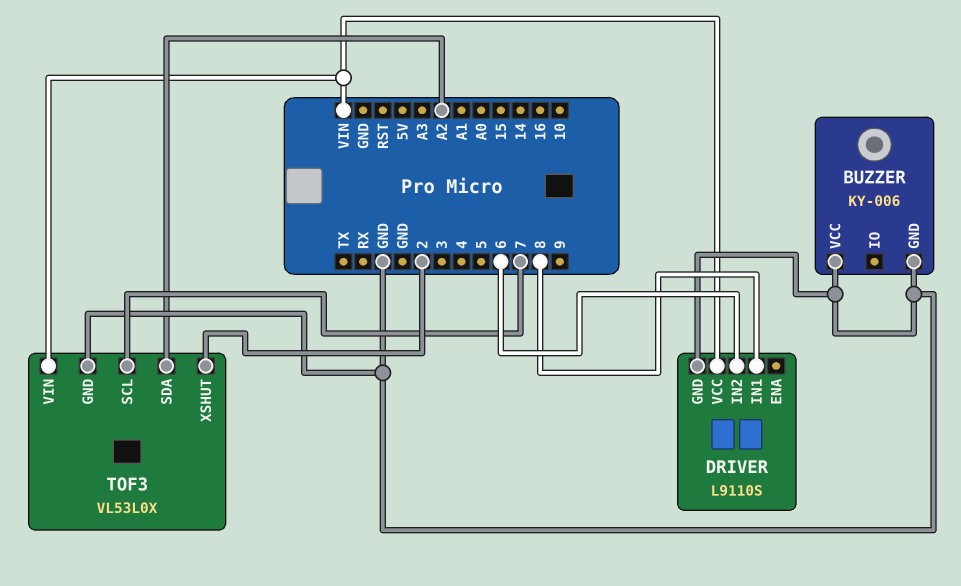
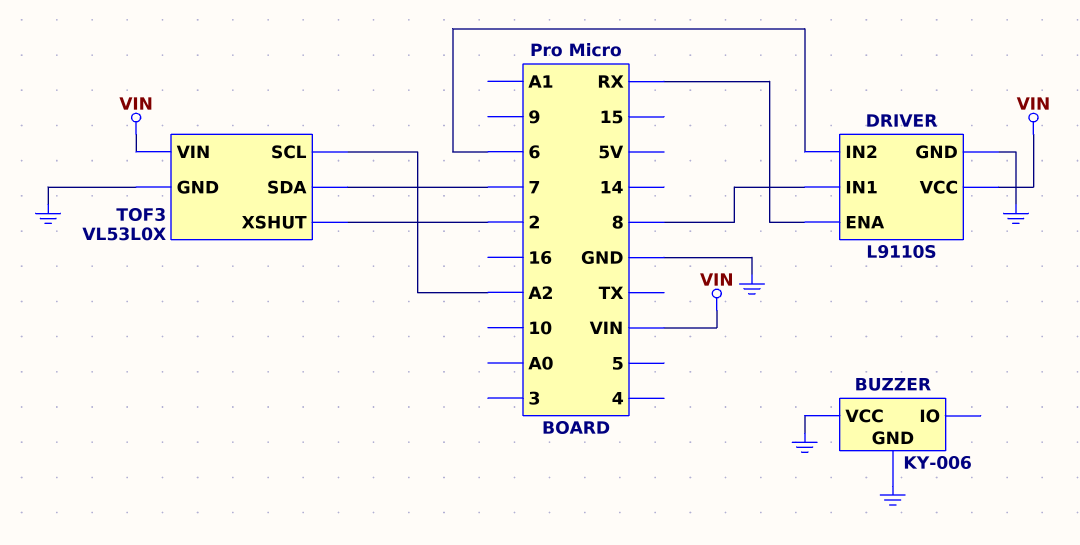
DRIVER pin ENA: none -> RX
TOF3 pin SCL: 7 -> A2
TOF3 pin SDA: A2 -> 7

